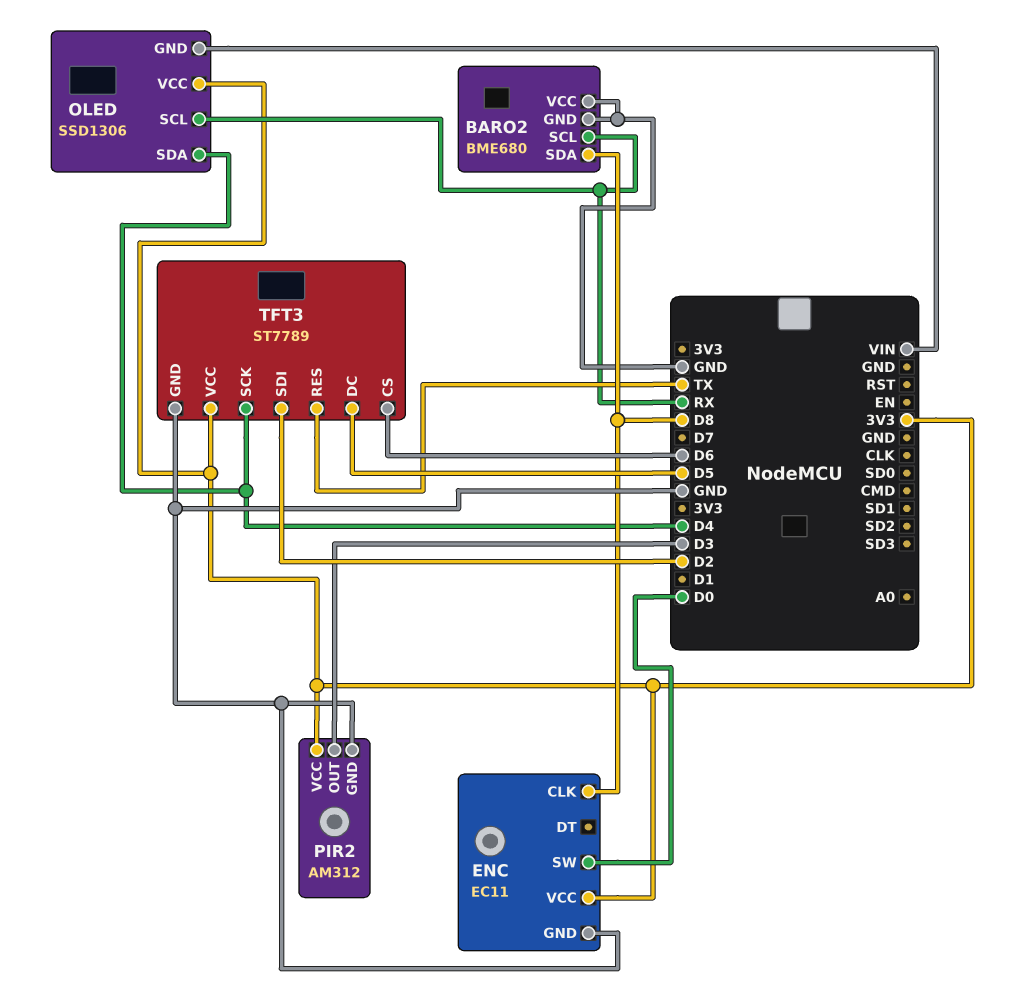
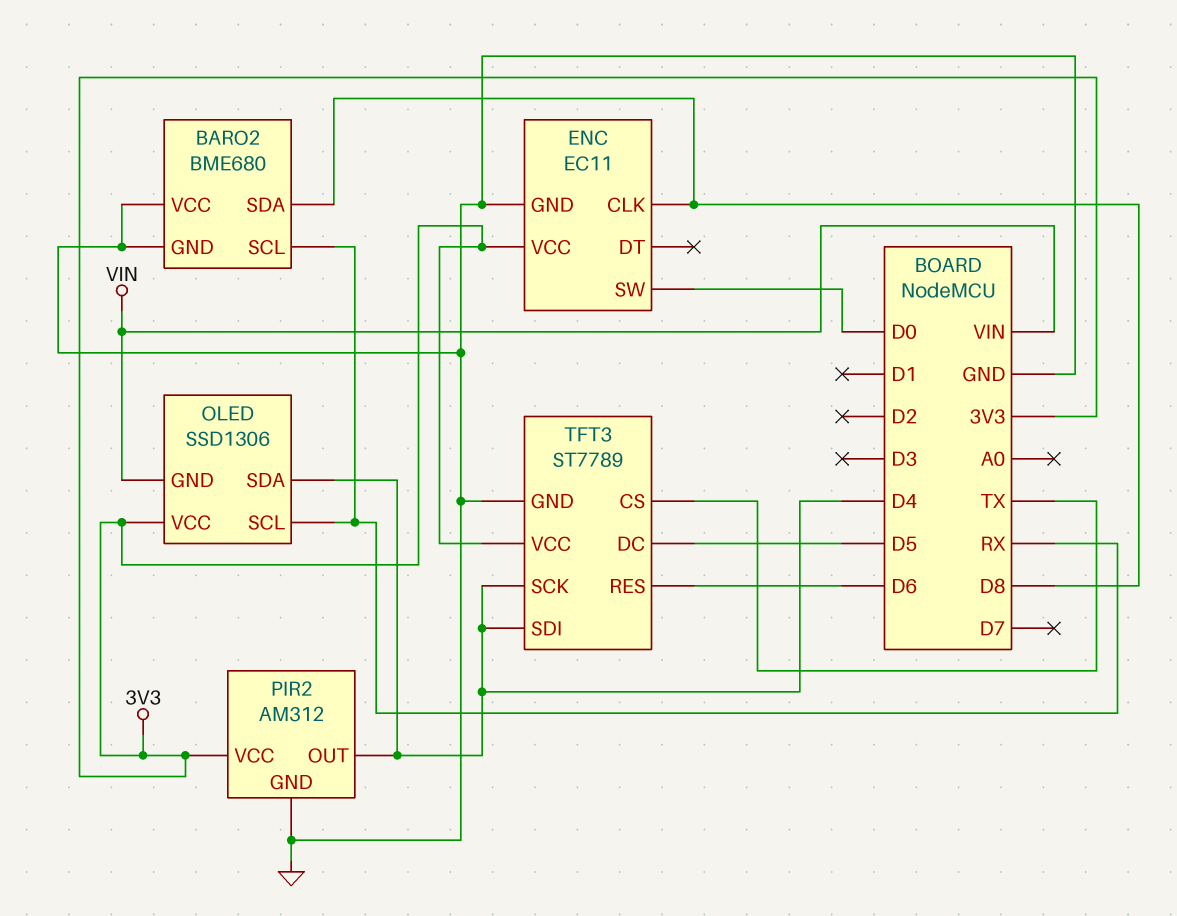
PIR2 pin OUT: D3 -> D4
TFT3 pin CS: D6 -> TX
TFT3 pin RES: TX -> D6
TFT3 pin SDI: D2 -> D4

